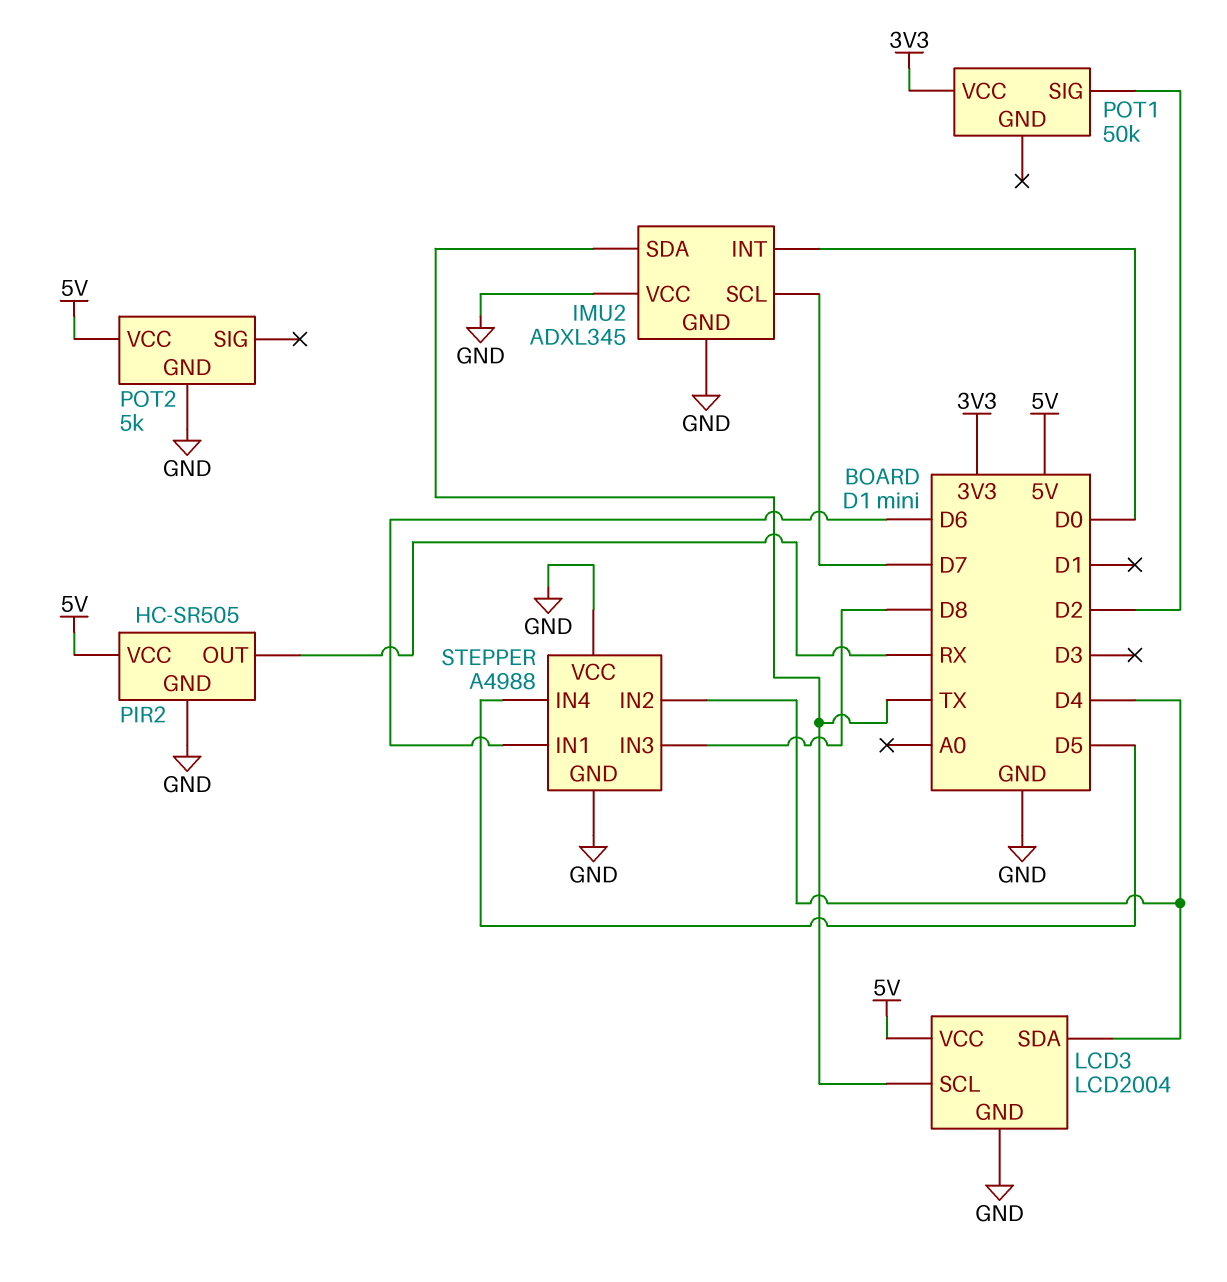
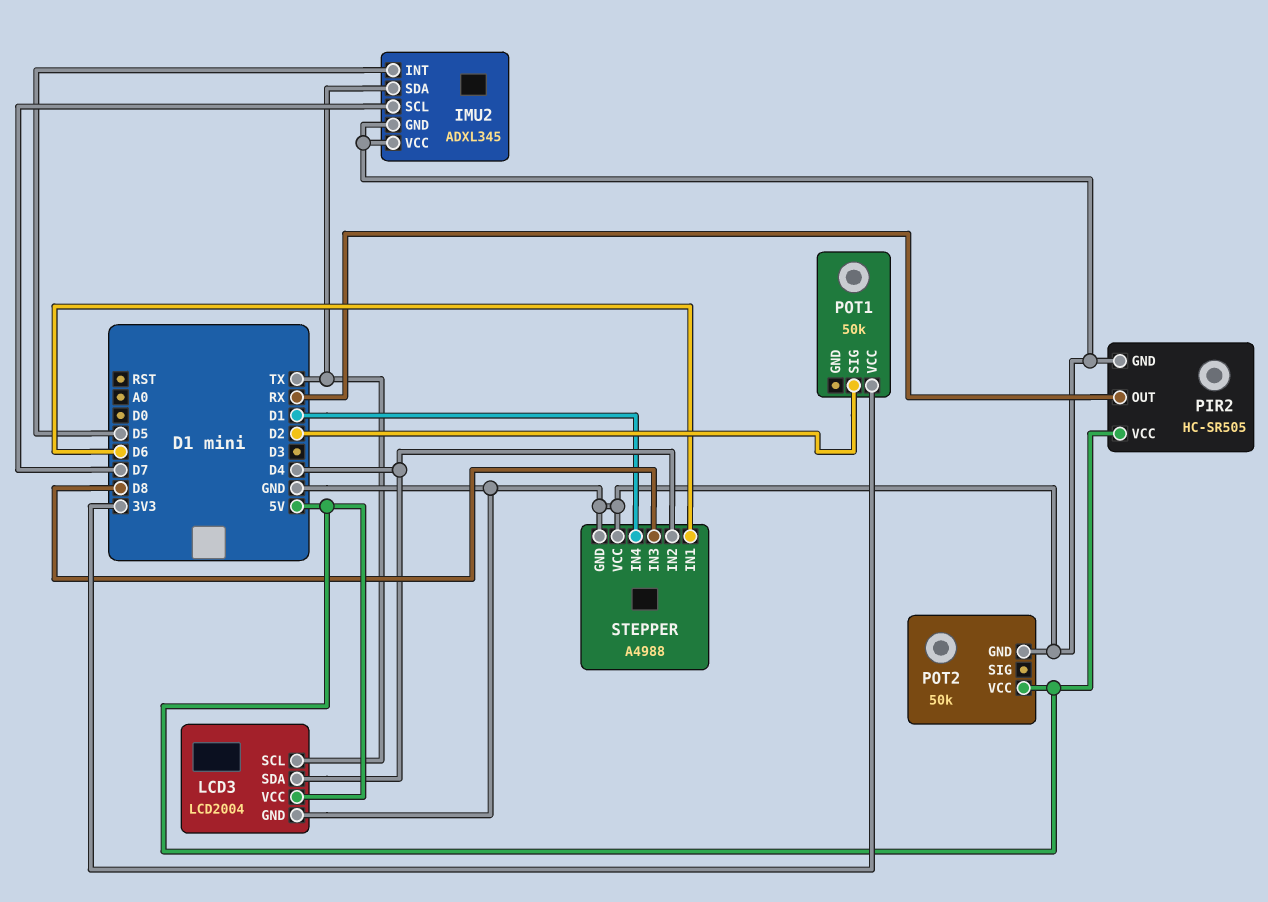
IMU2 pin INT: D0 -> D5
POT2: 5k -> 50k
STEPPER pin IN4: D5 -> D1

